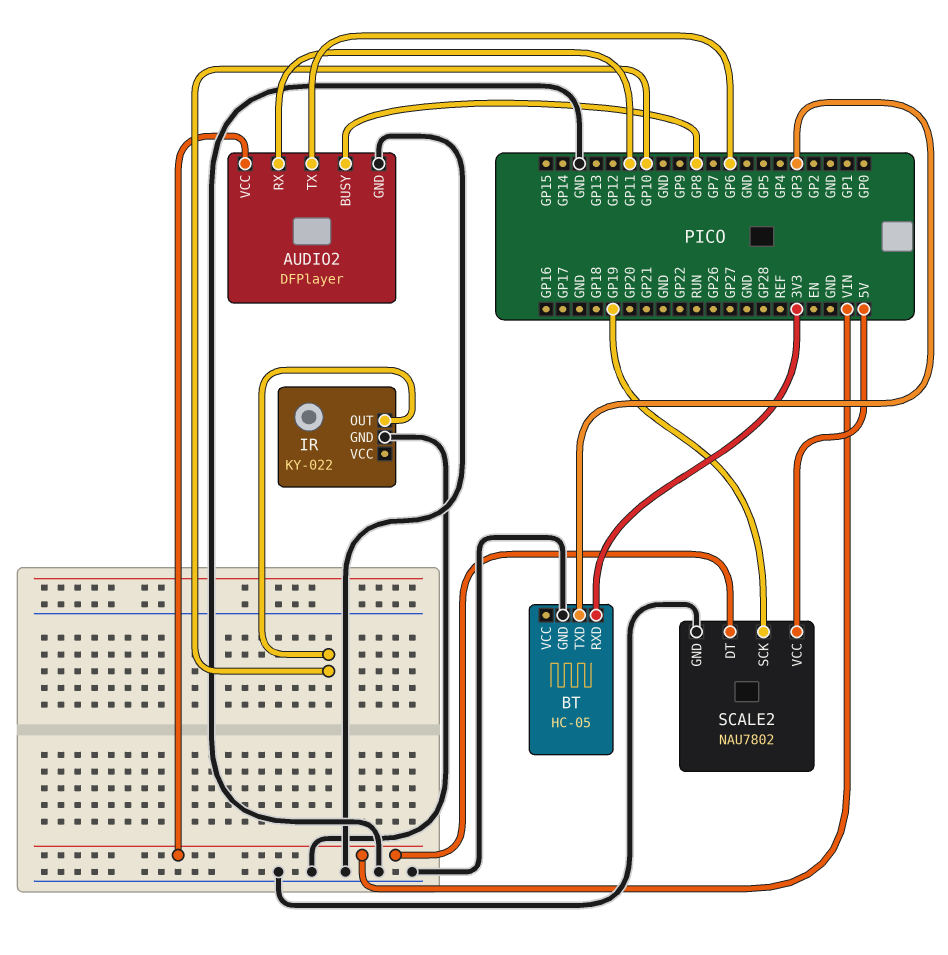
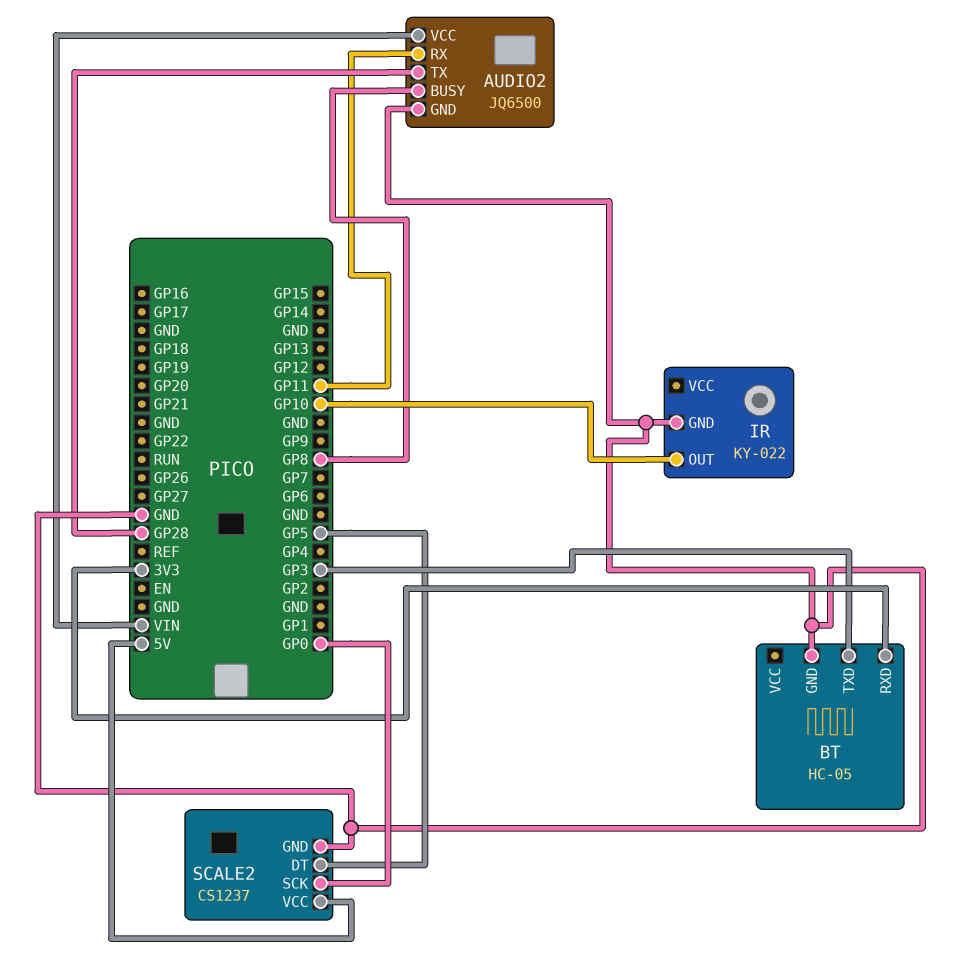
AUDIO2: DFPlayer -> JQ6500
AUDIO2 pin TX: GP6 -> GP28
SCALE2: NAU7802 -> CS1237
SCALE2 pin DT: VIN -> GP5
SCALE2 pin SCK: GP19 -> GP0

